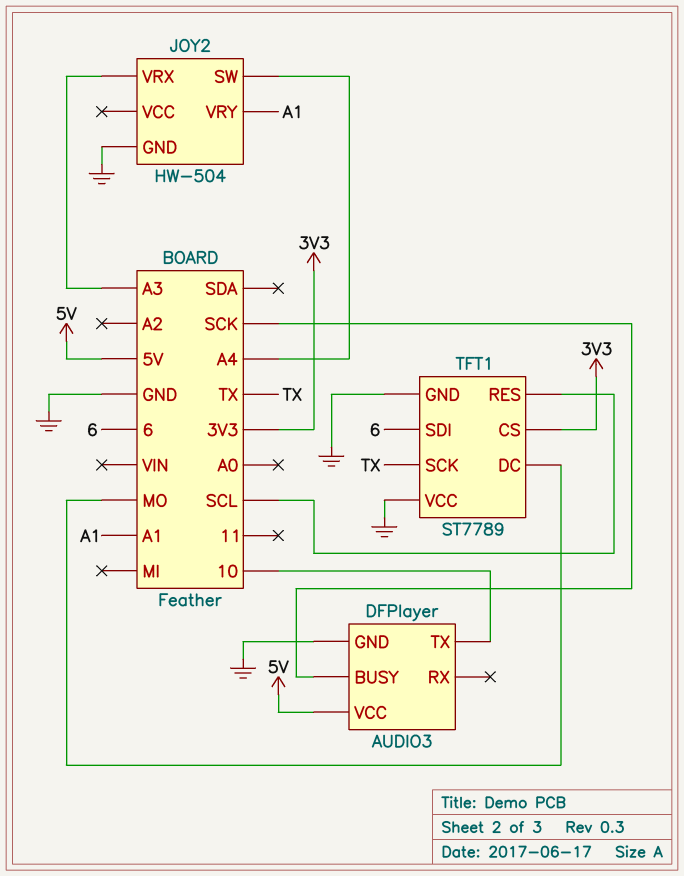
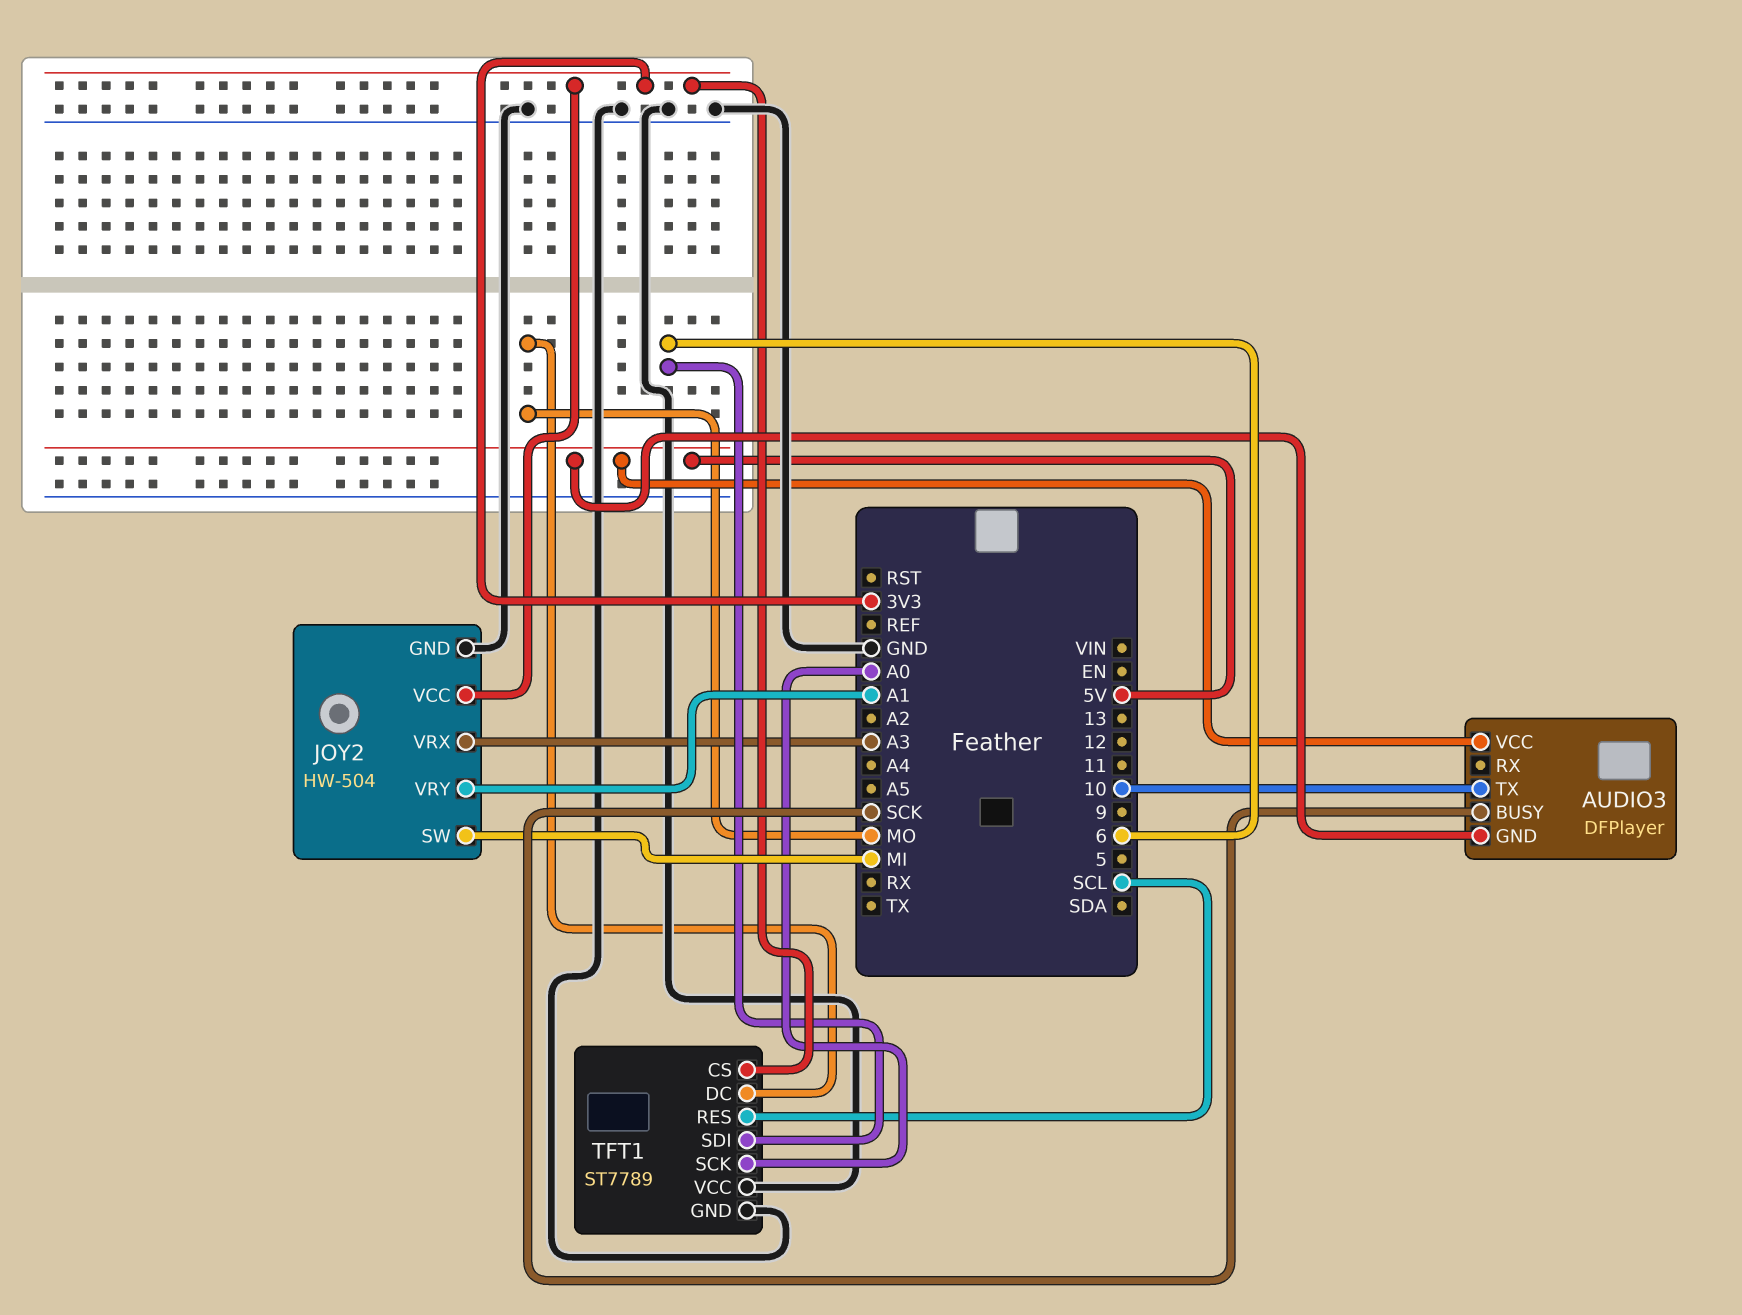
AUDIO3 pin GND: GND -> 5V
JOY2 pin SW: A4 -> MI
JOY2 pin VCC: none -> 3V3
TFT1 pin SCK: TX -> A0

